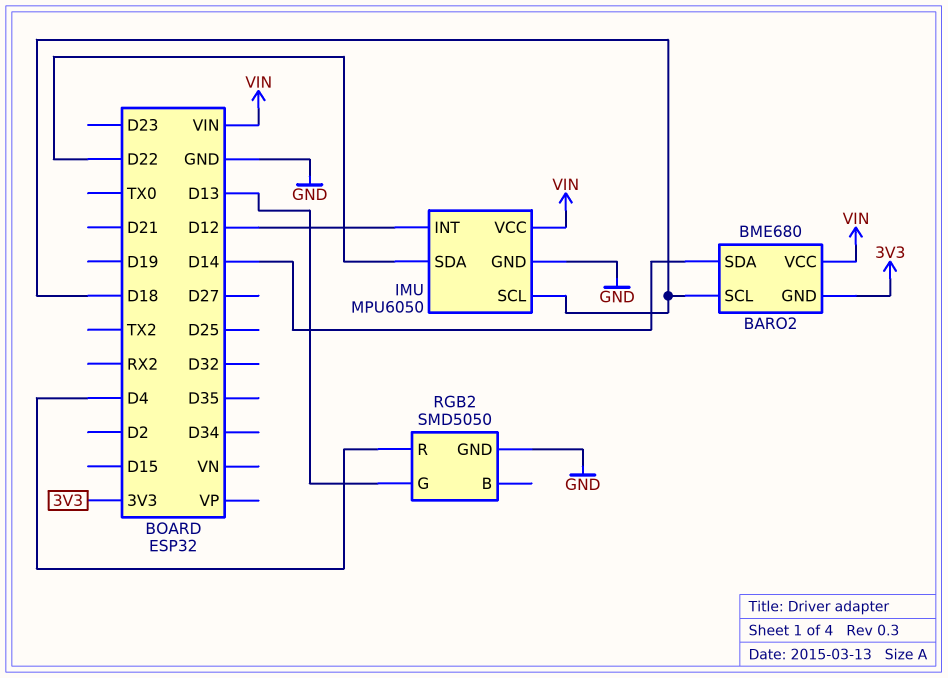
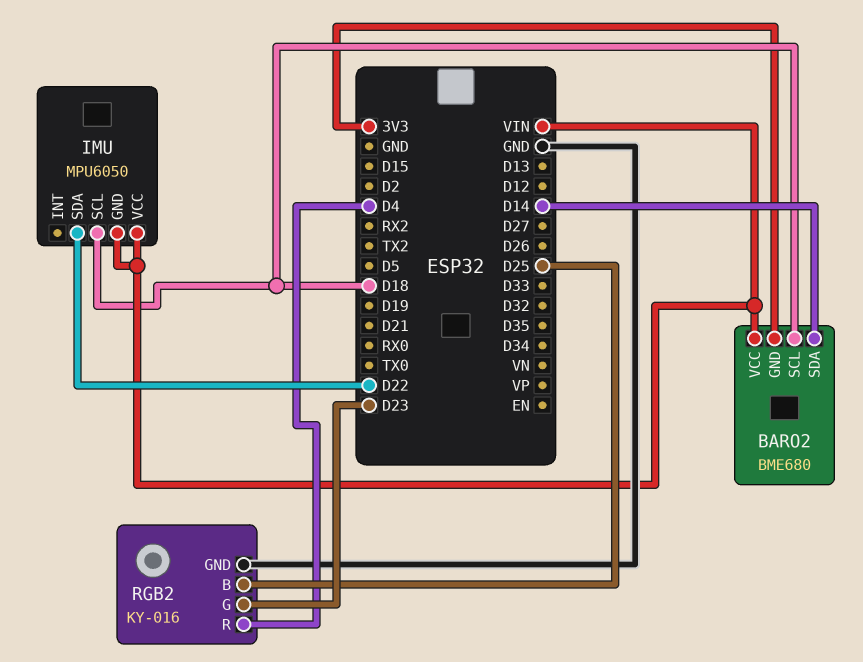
IMU pin GND: GND -> VIN
IMU pin INT: D12 -> none
RGB2: SMD5050 -> KY-016
RGB2 pin B: none -> D25
RGB2 pin G: D13 -> D23

